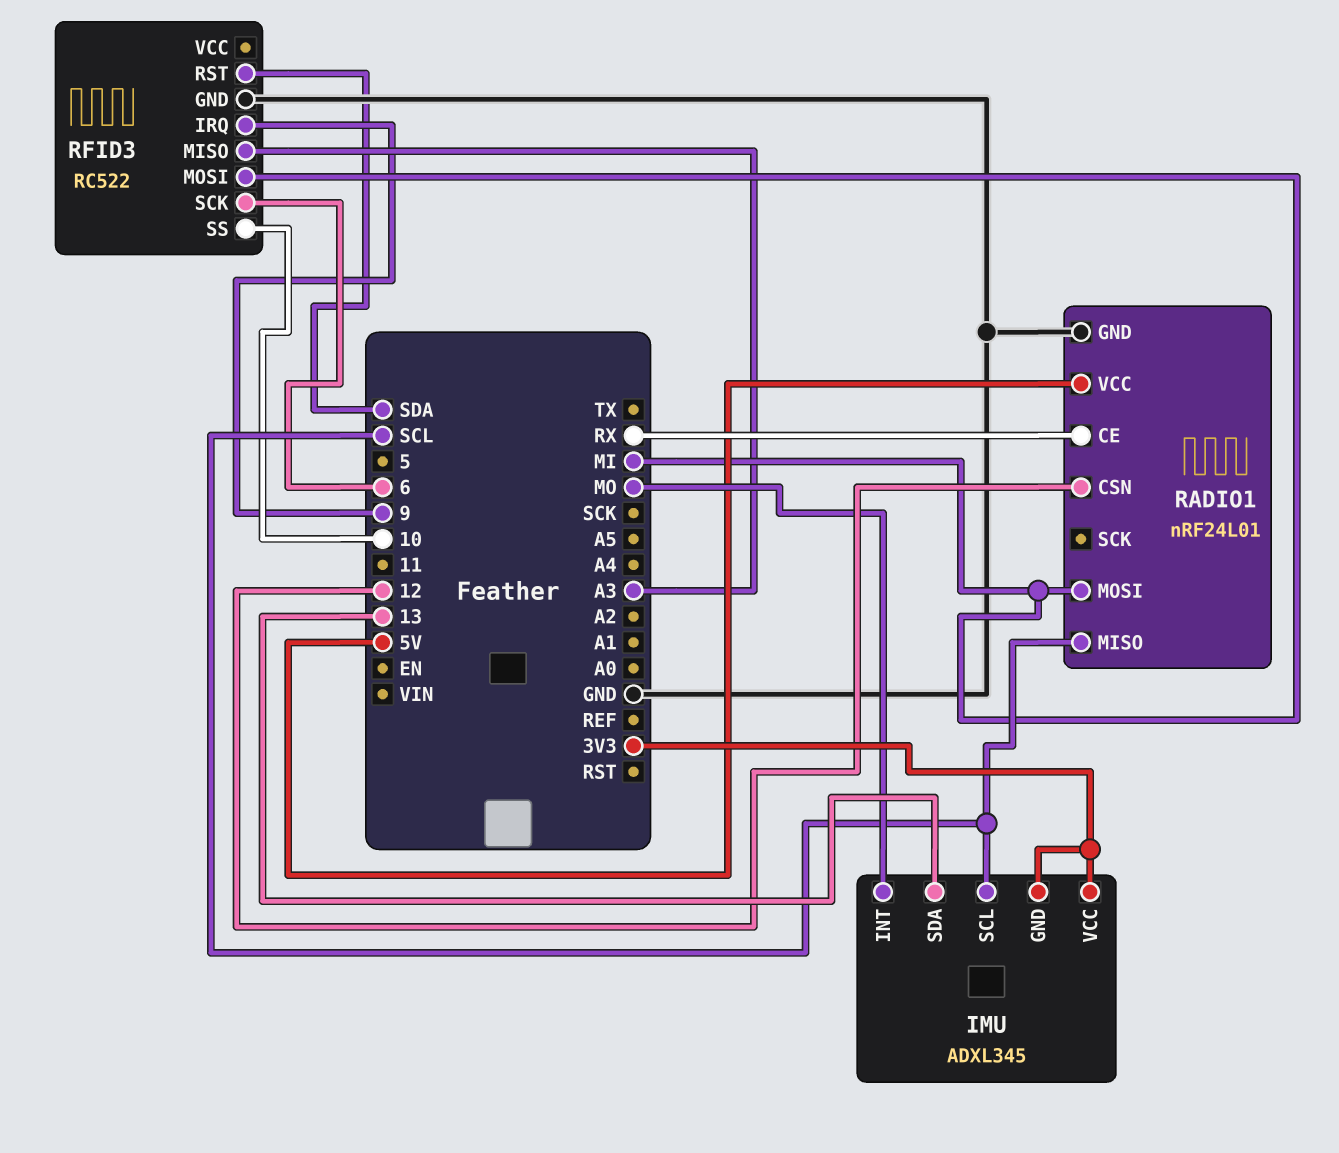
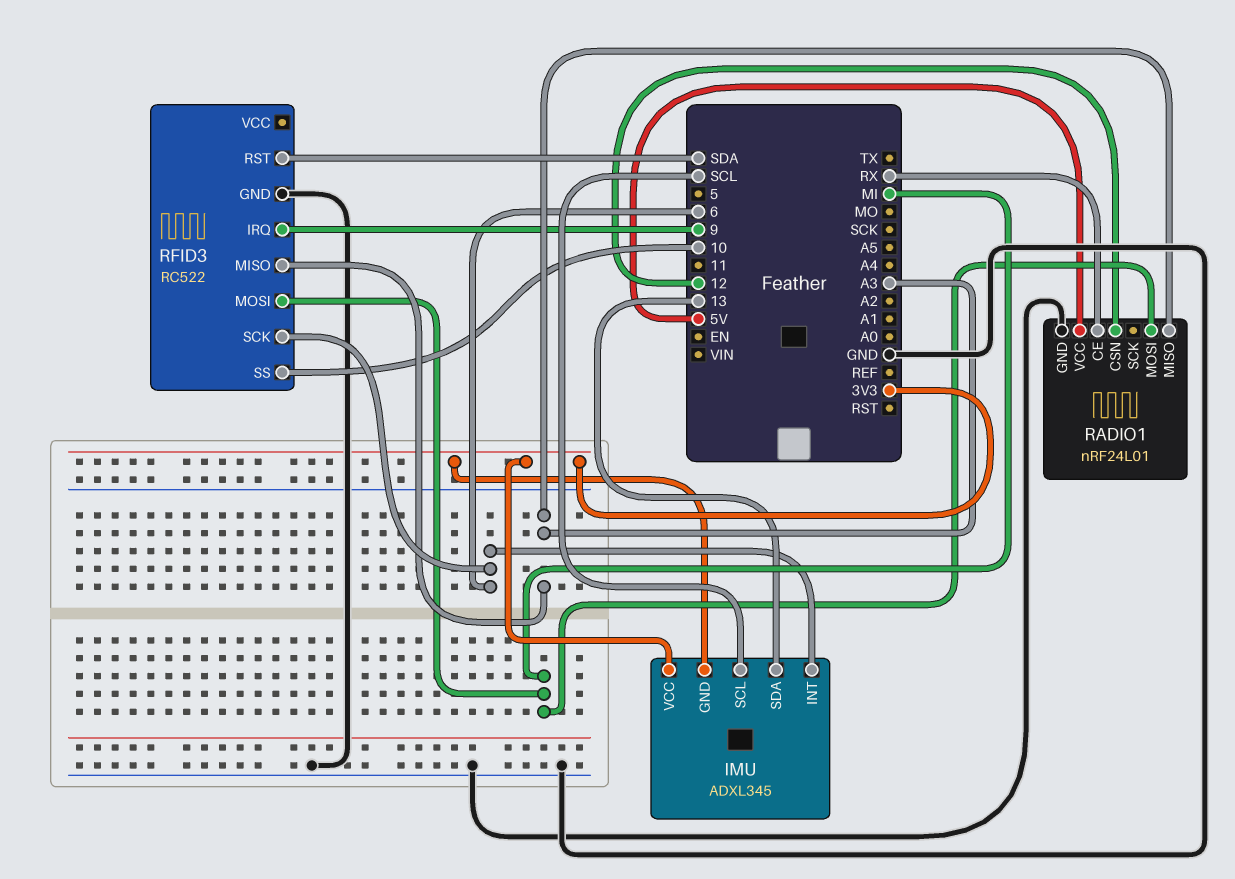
IMU pin INT: MO -> 6
RADIO1 pin MISO: SCL -> A3

